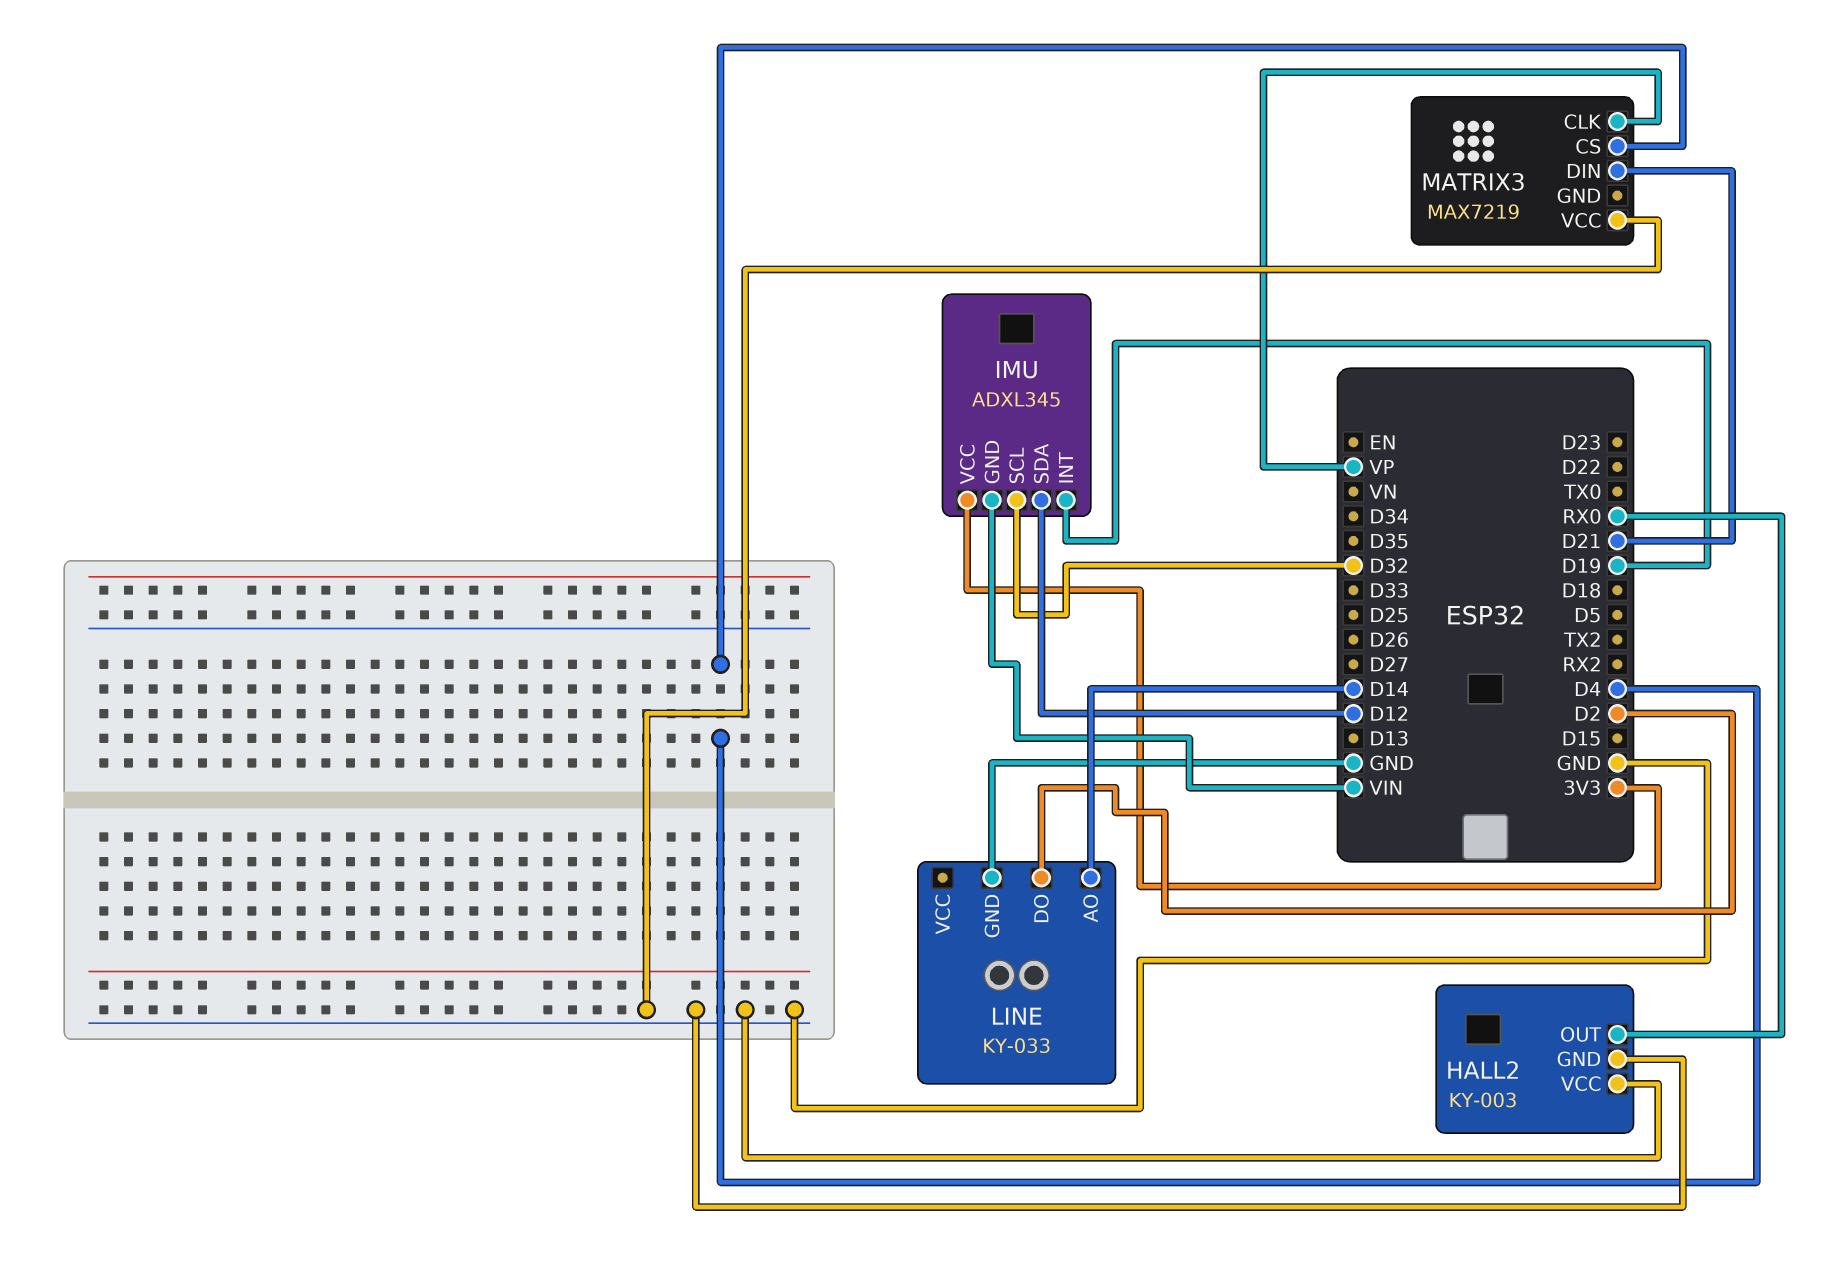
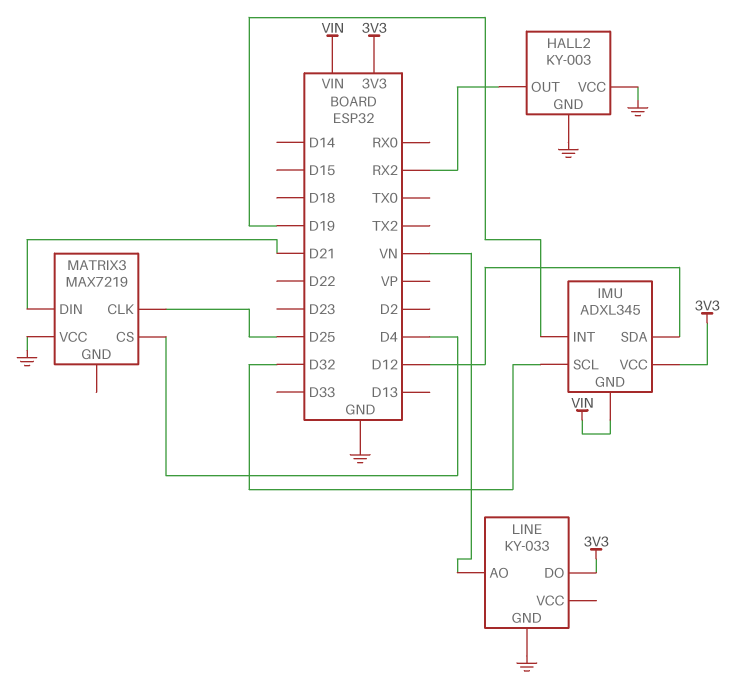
HALL2 pin OUT: RX0 -> RX2
LINE pin AO: D14 -> VN
LINE pin DO: D2 -> 3V3
MATRIX3 pin CLK: VP -> D25

